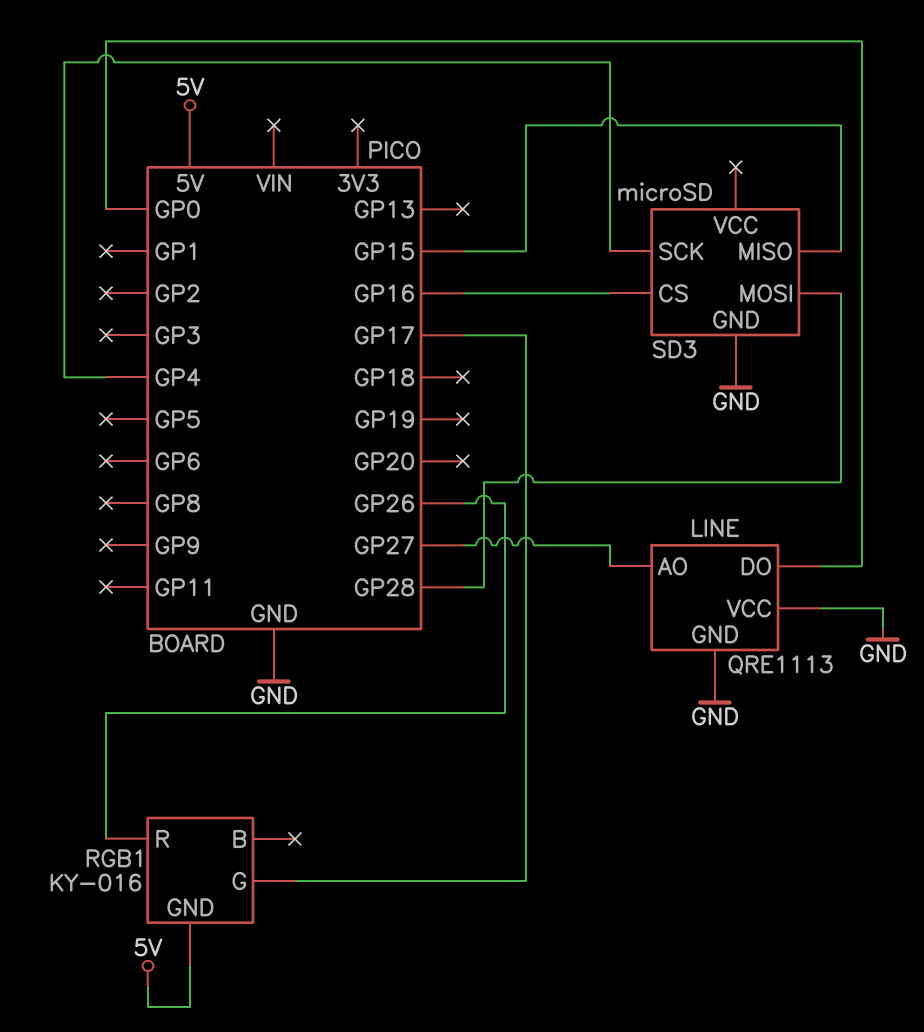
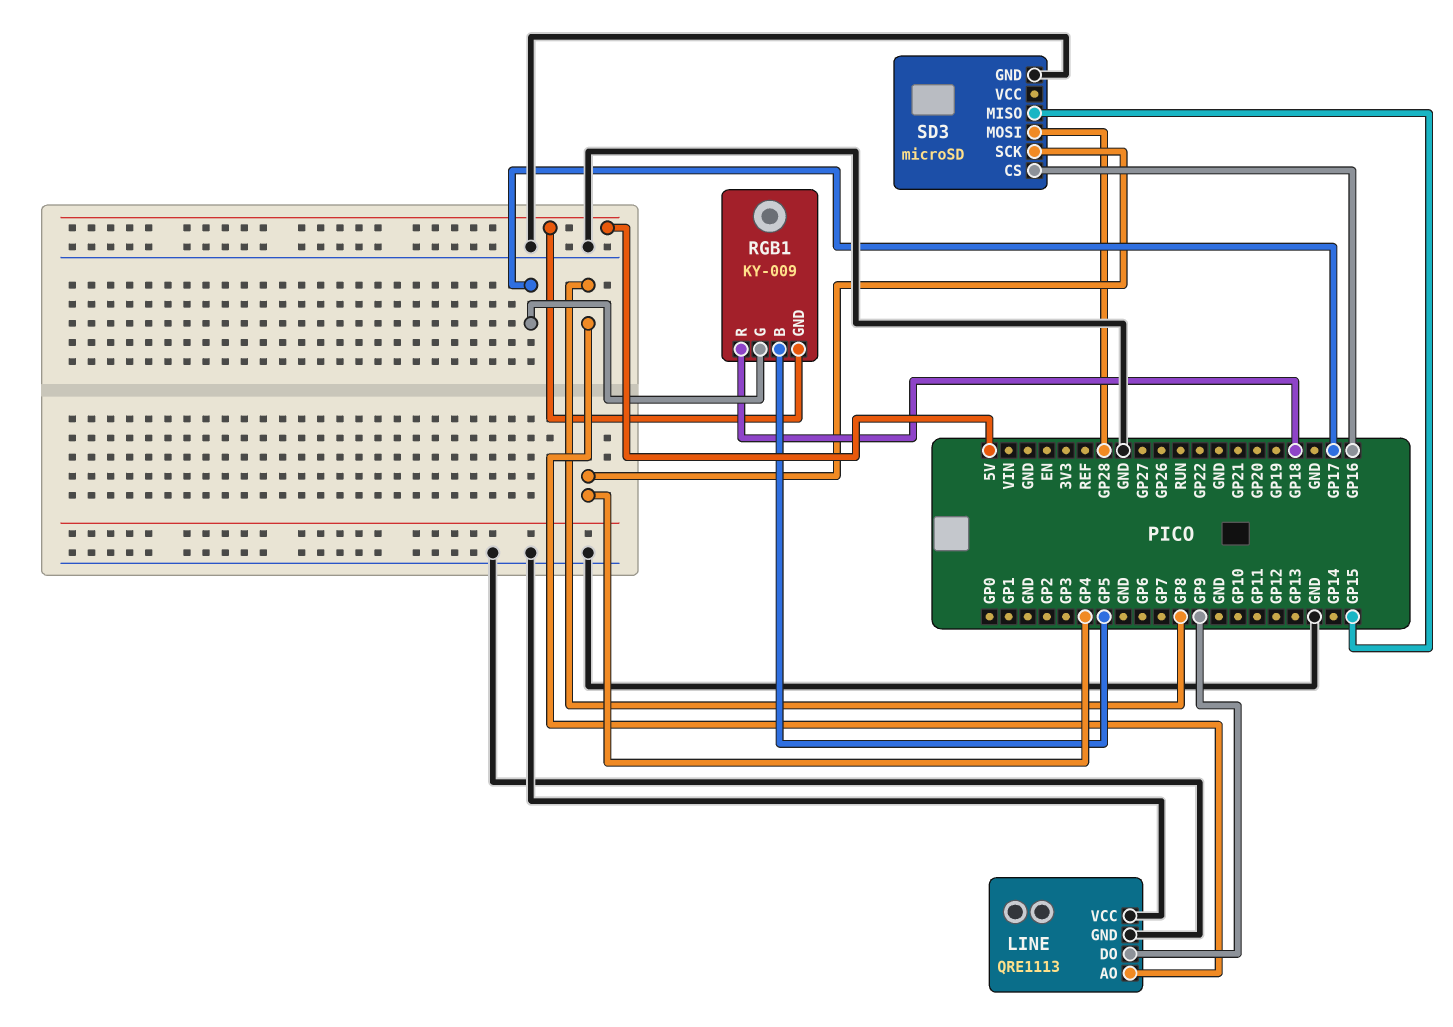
LINE pin AO: GP27 -> GP8
LINE pin DO: GP0 -> GP9
RGB1: KY-016 -> KY-009
RGB1 pin B: none -> GP5
RGB1 pin R: GP26 -> GP18

